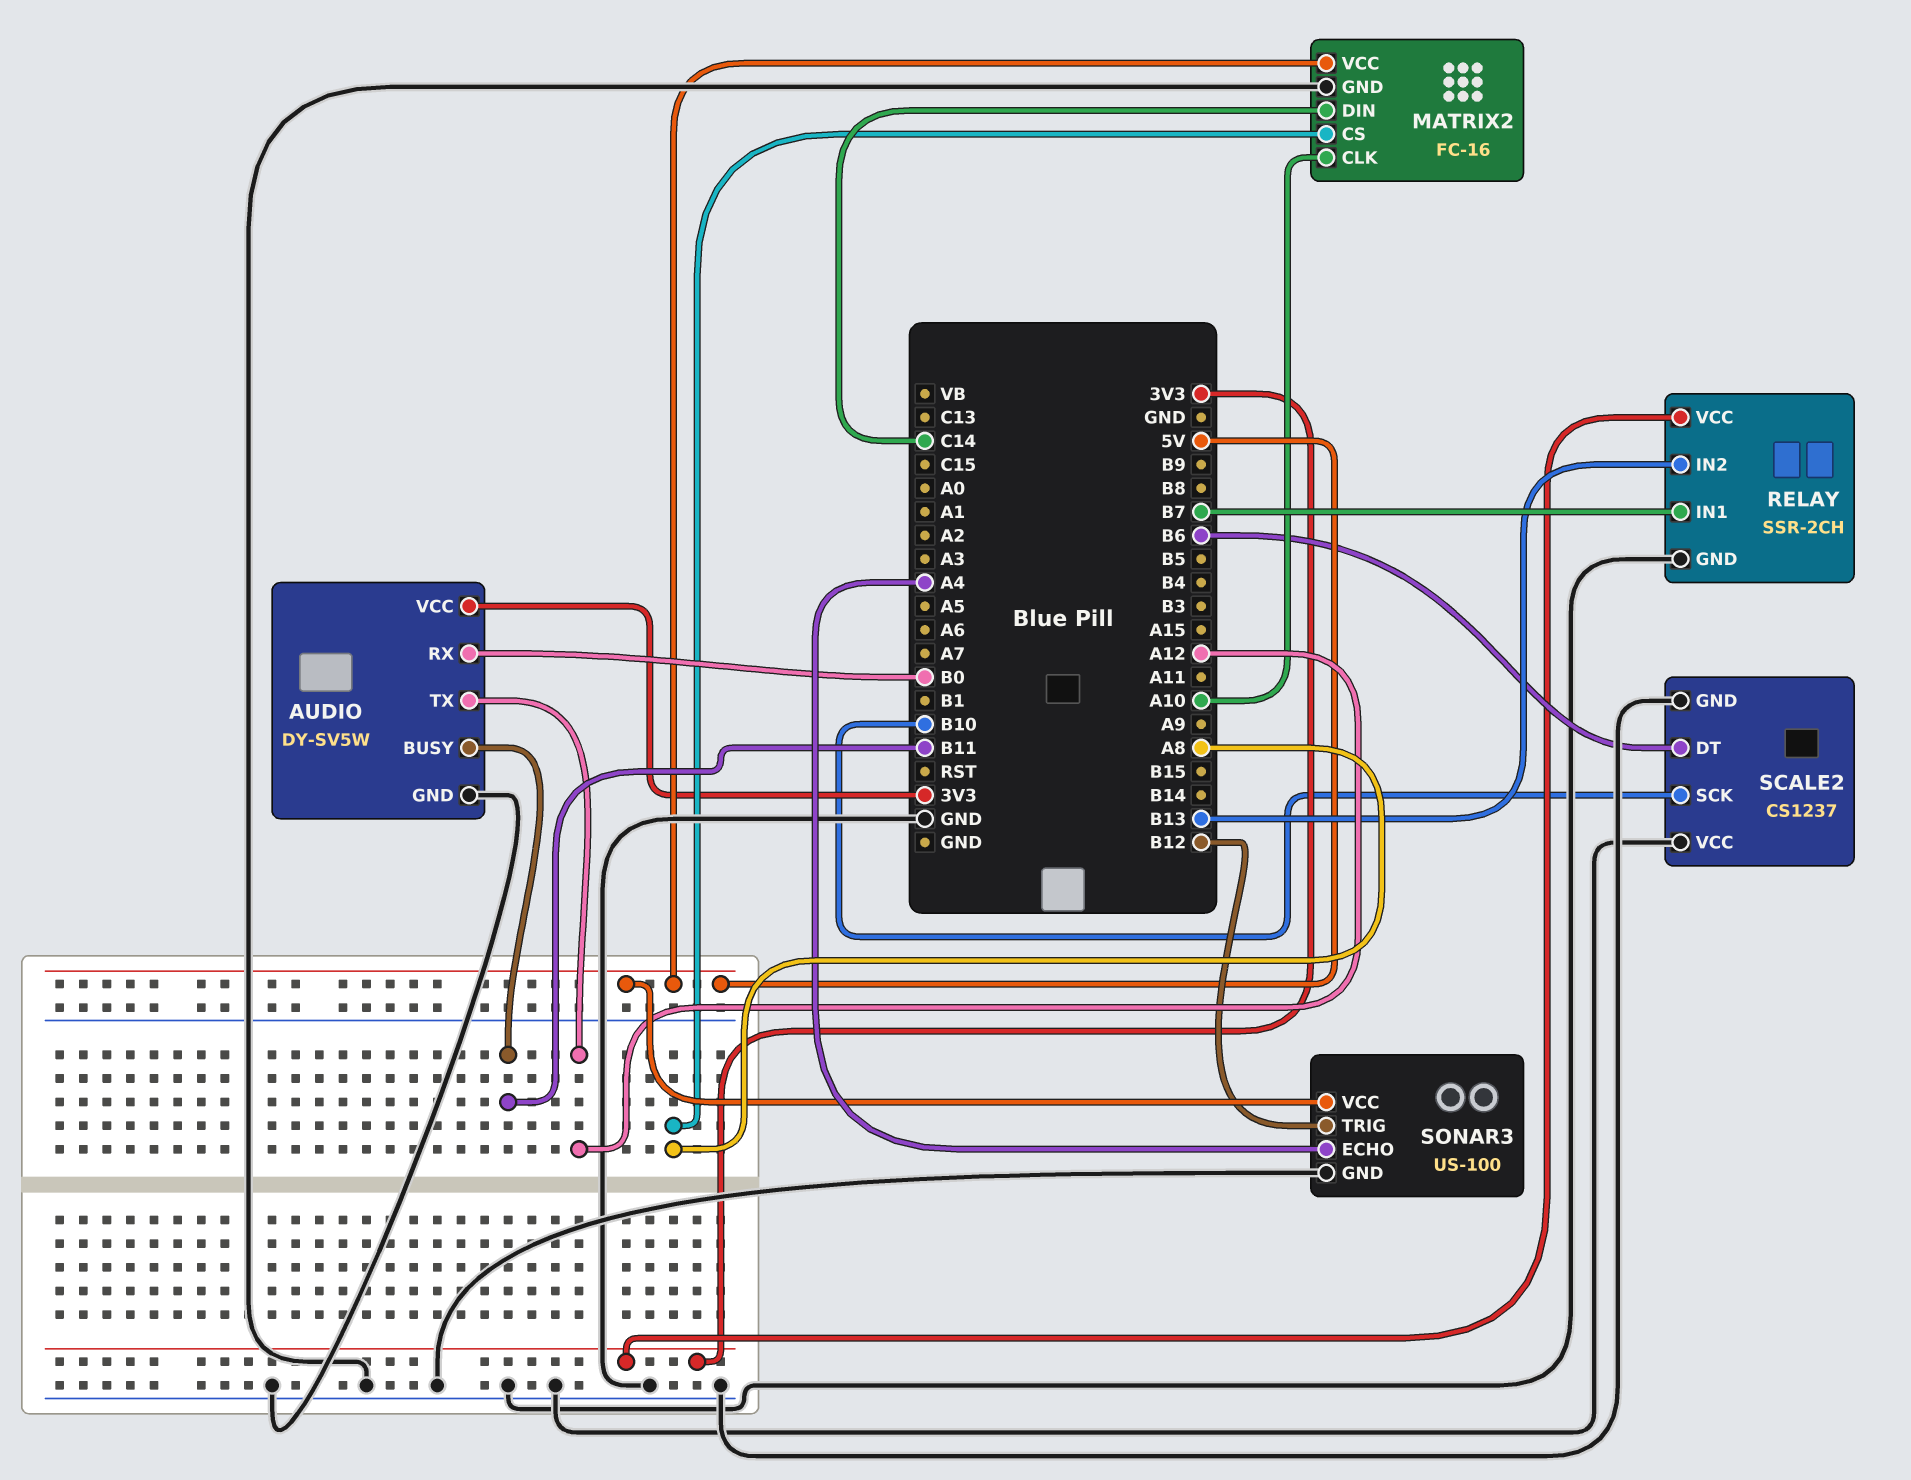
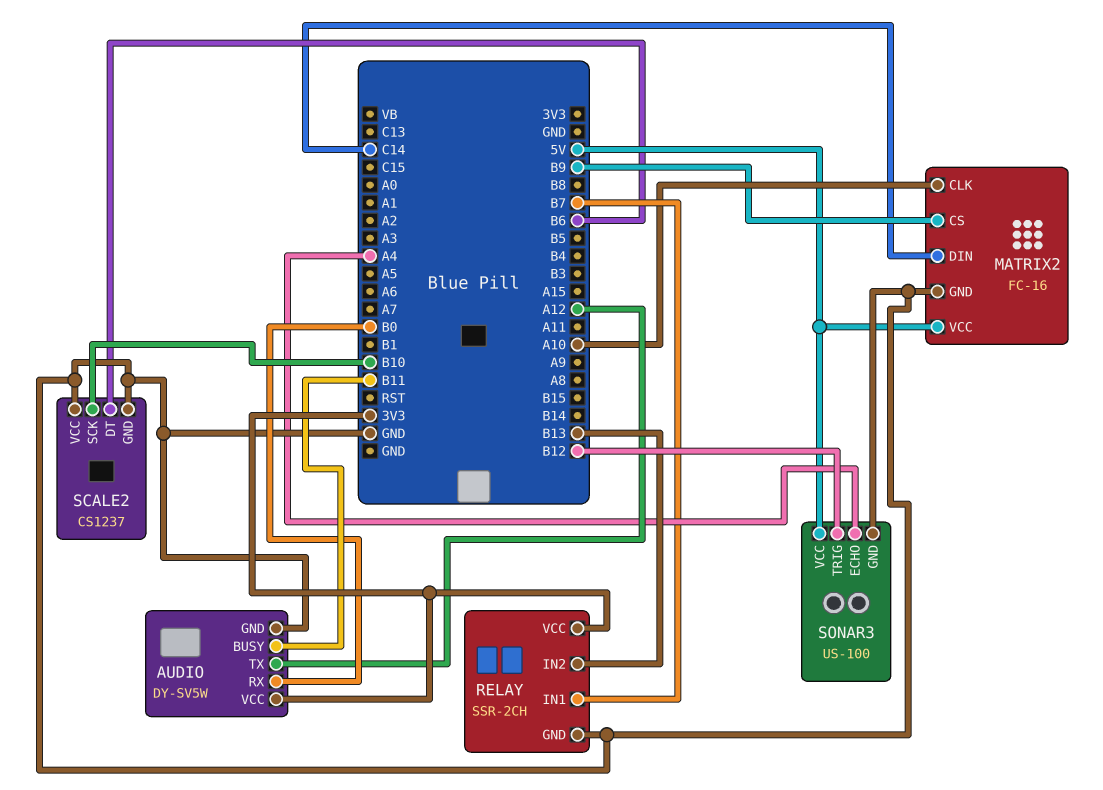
MATRIX2 pin CS: A8 -> B9

